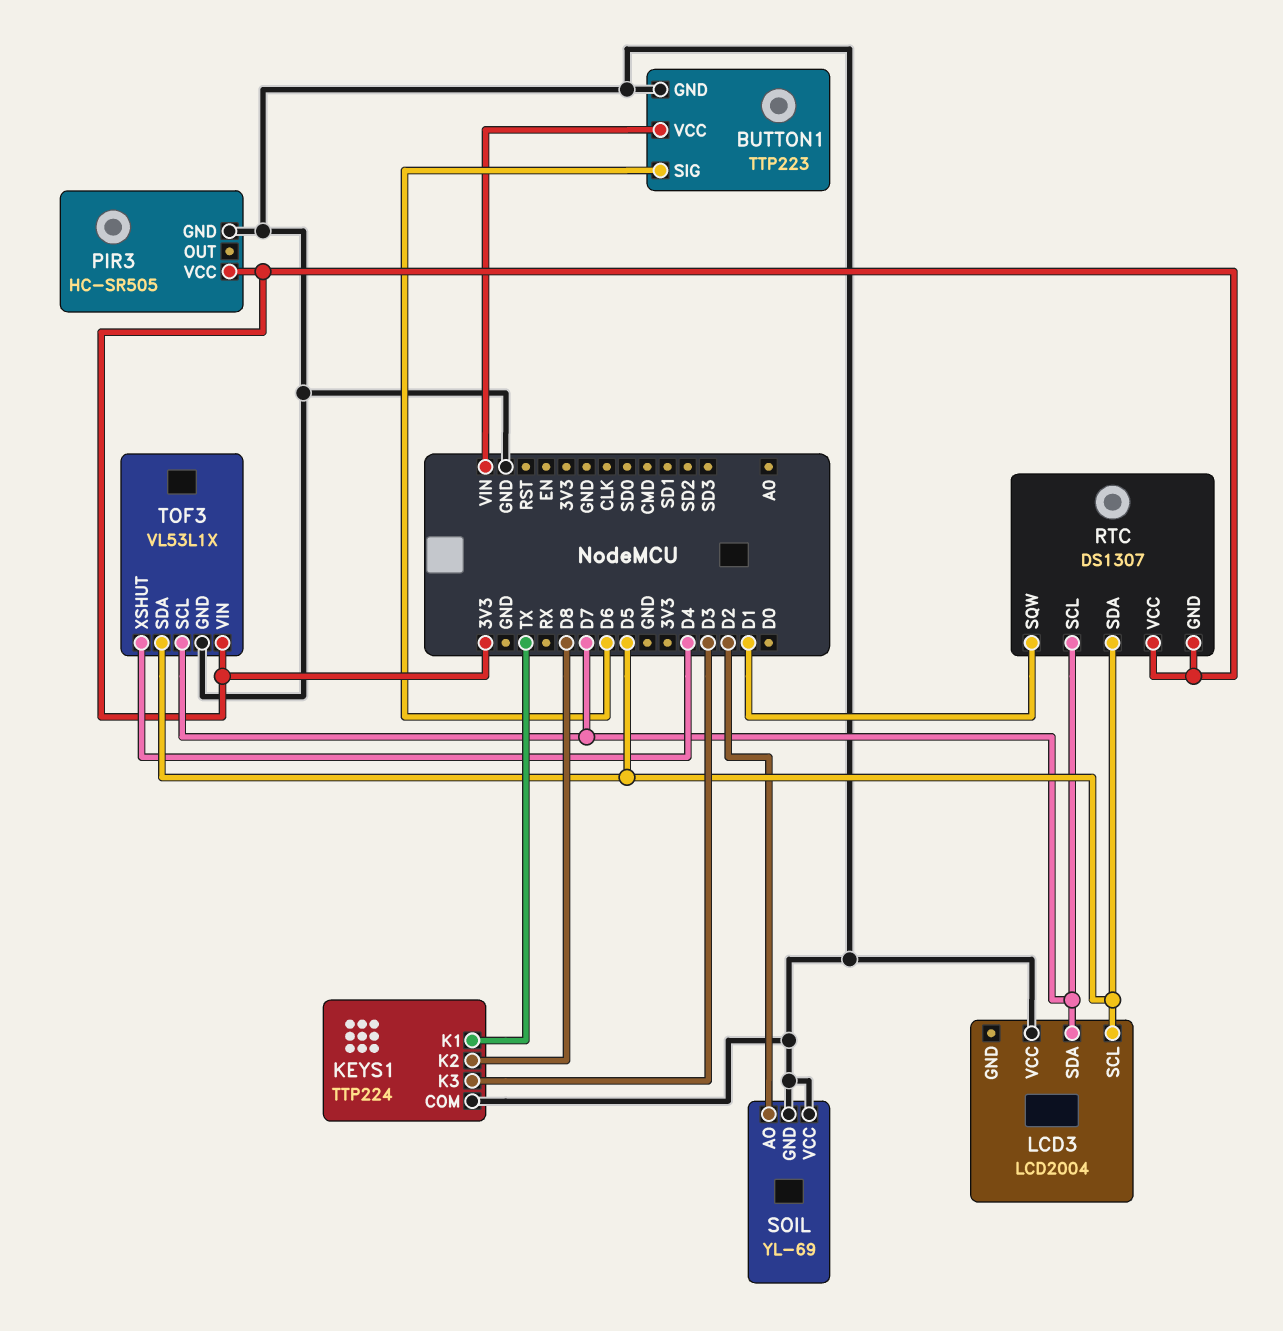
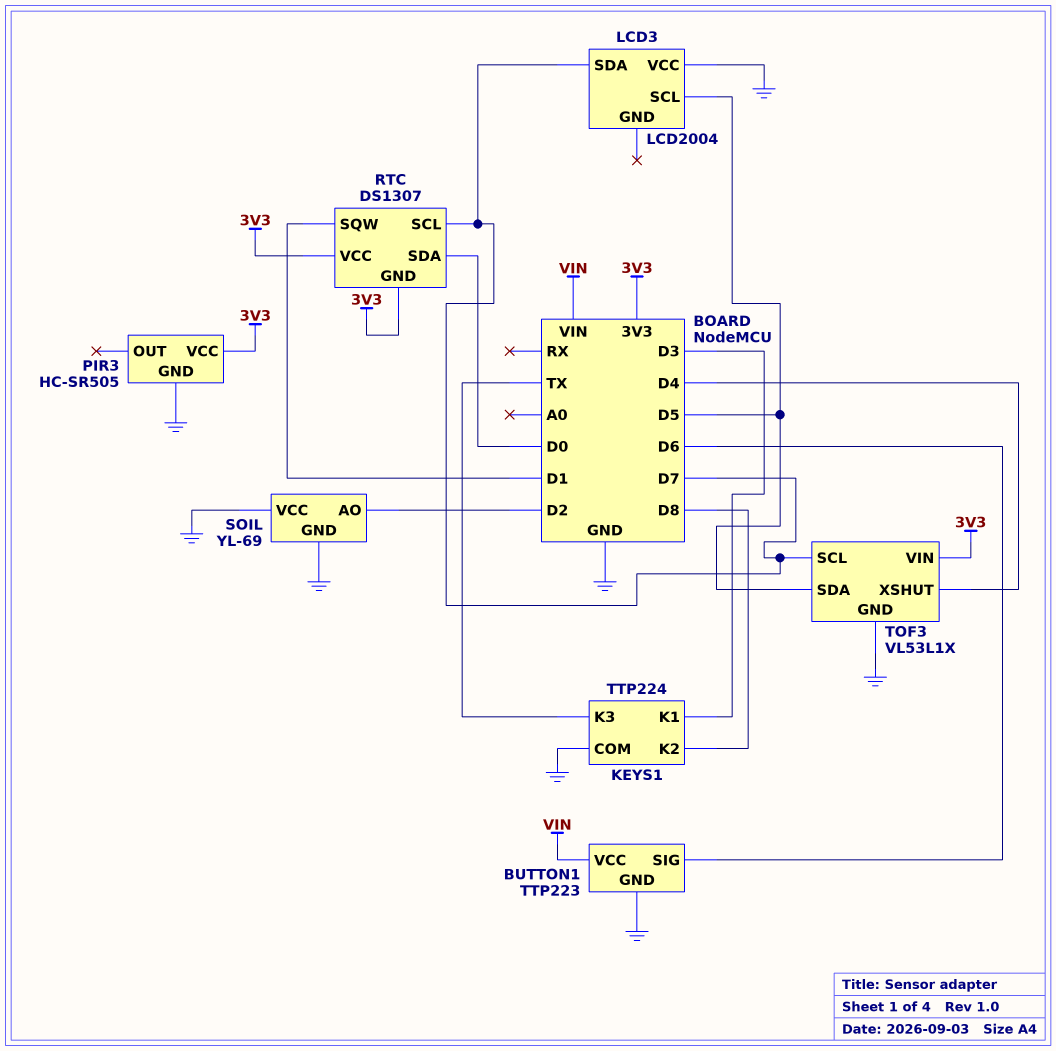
KEYS1 pin K1: TX -> D3
KEYS1 pin K3: D3 -> TX
RTC pin SDA: D5 -> D0

